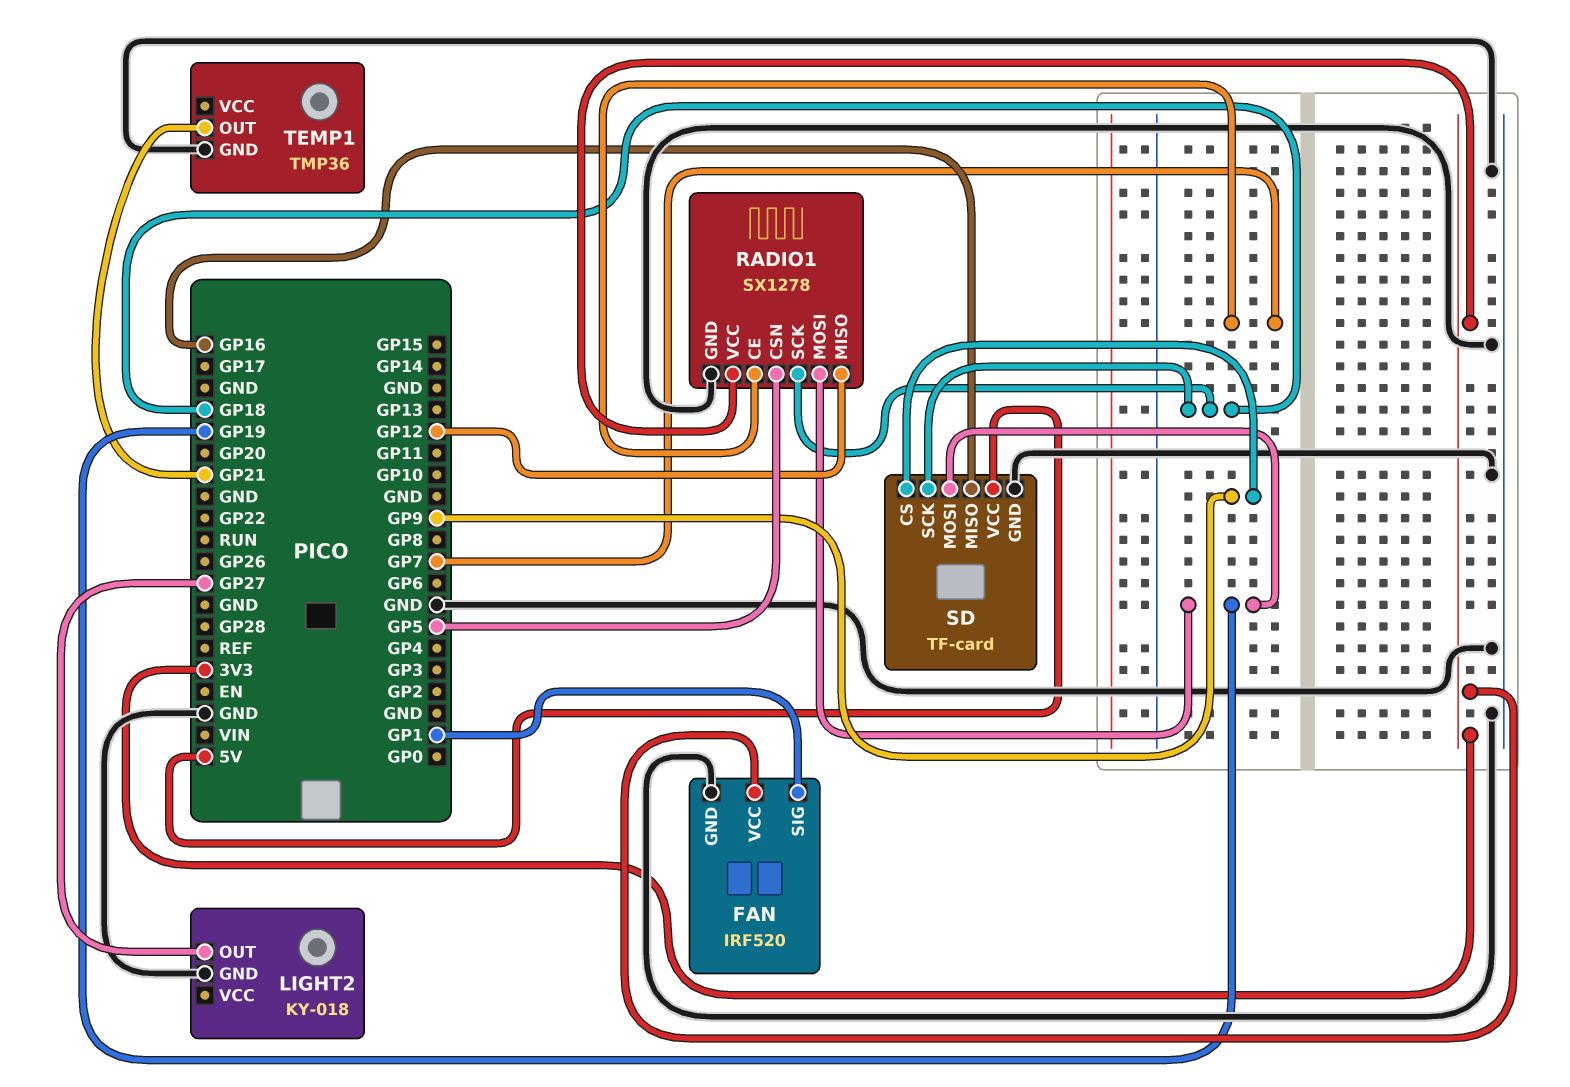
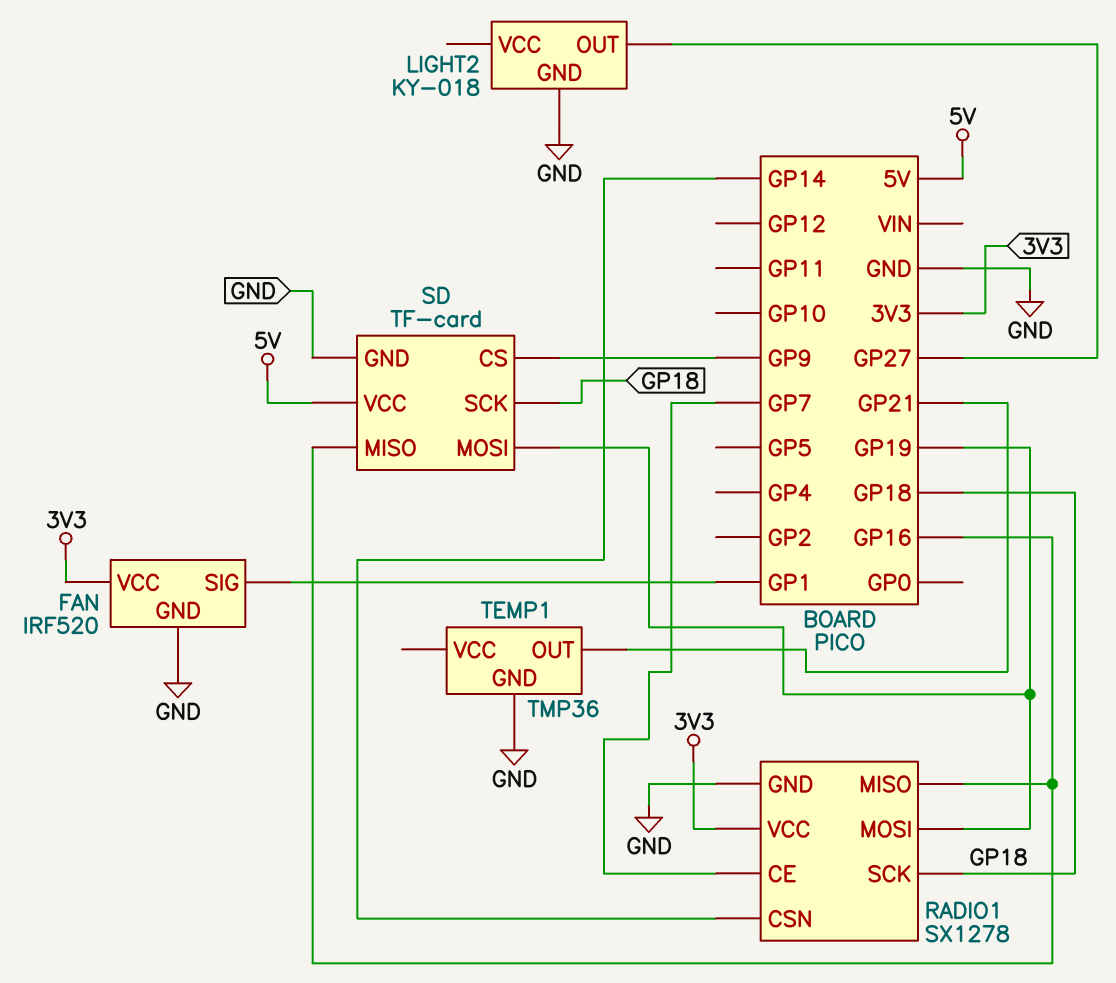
RADIO1 pin CSN: GP5 -> GP14
RADIO1 pin MISO: GP12 -> GP16

